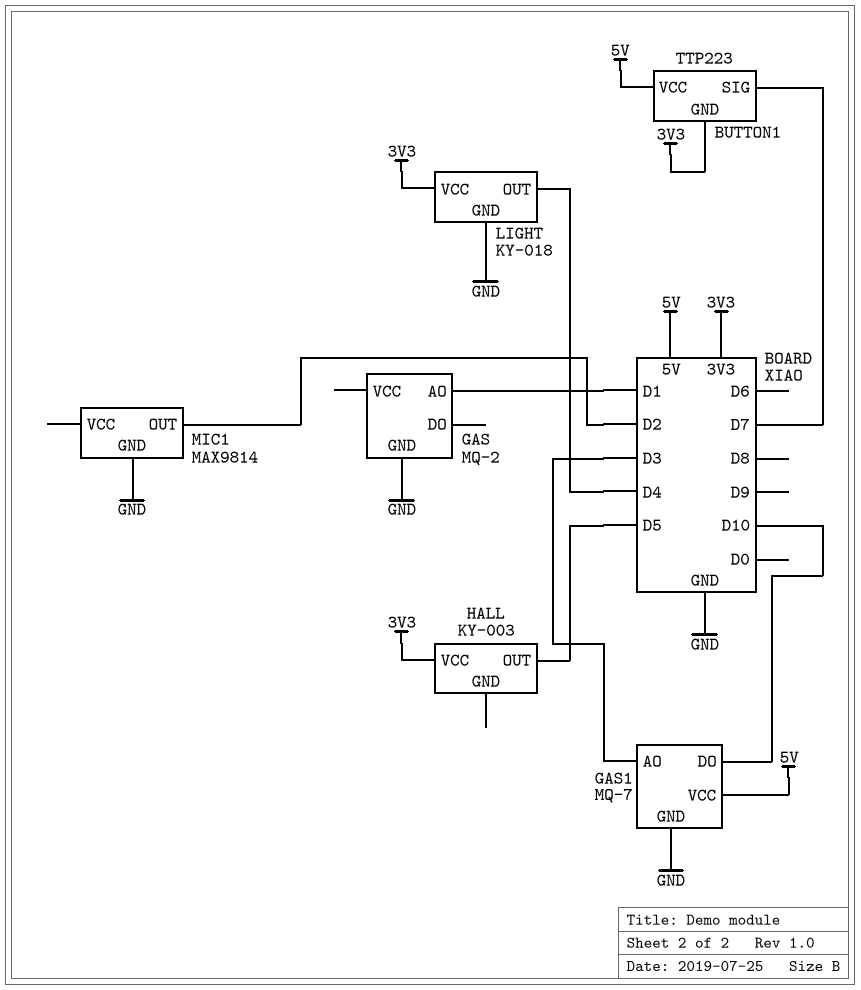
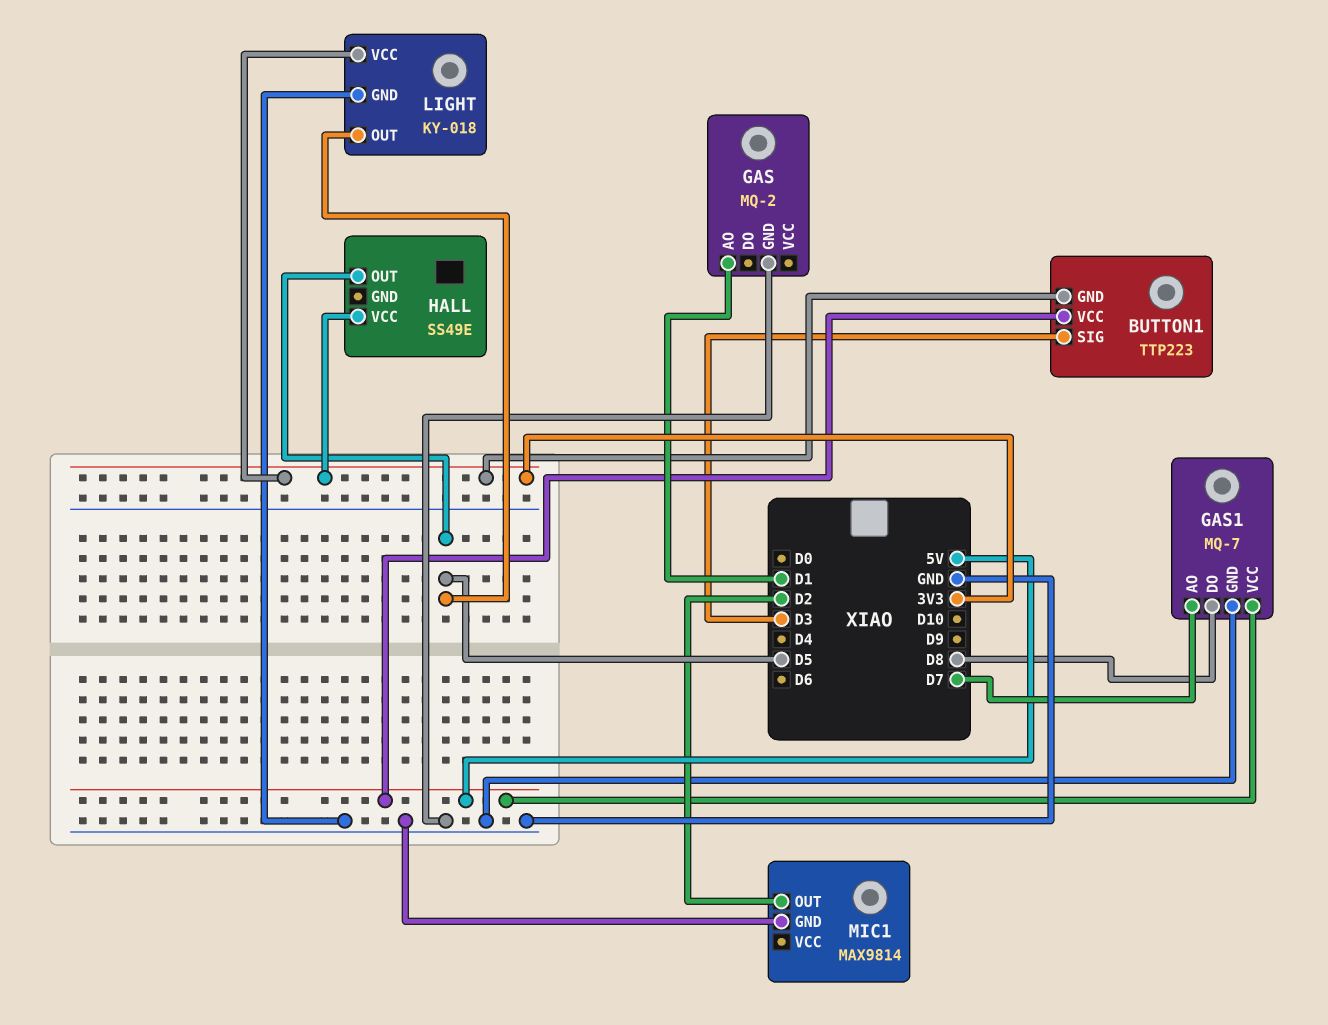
BUTTON1 pin SIG: D7 -> D3
GAS1 pin AO: D3 -> D7
GAS1 pin DO: D10 -> D8
HALL: KY-003 -> SS49E
LIGHT pin OUT: D4 -> D5

